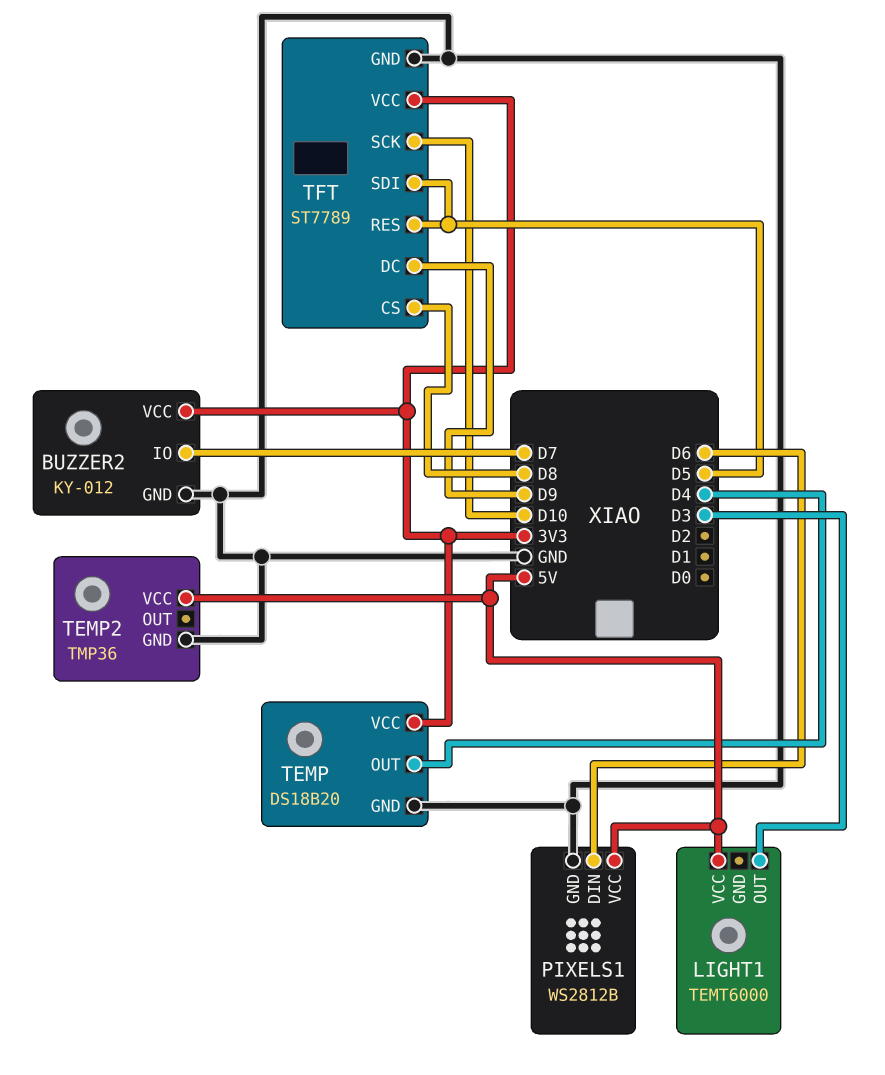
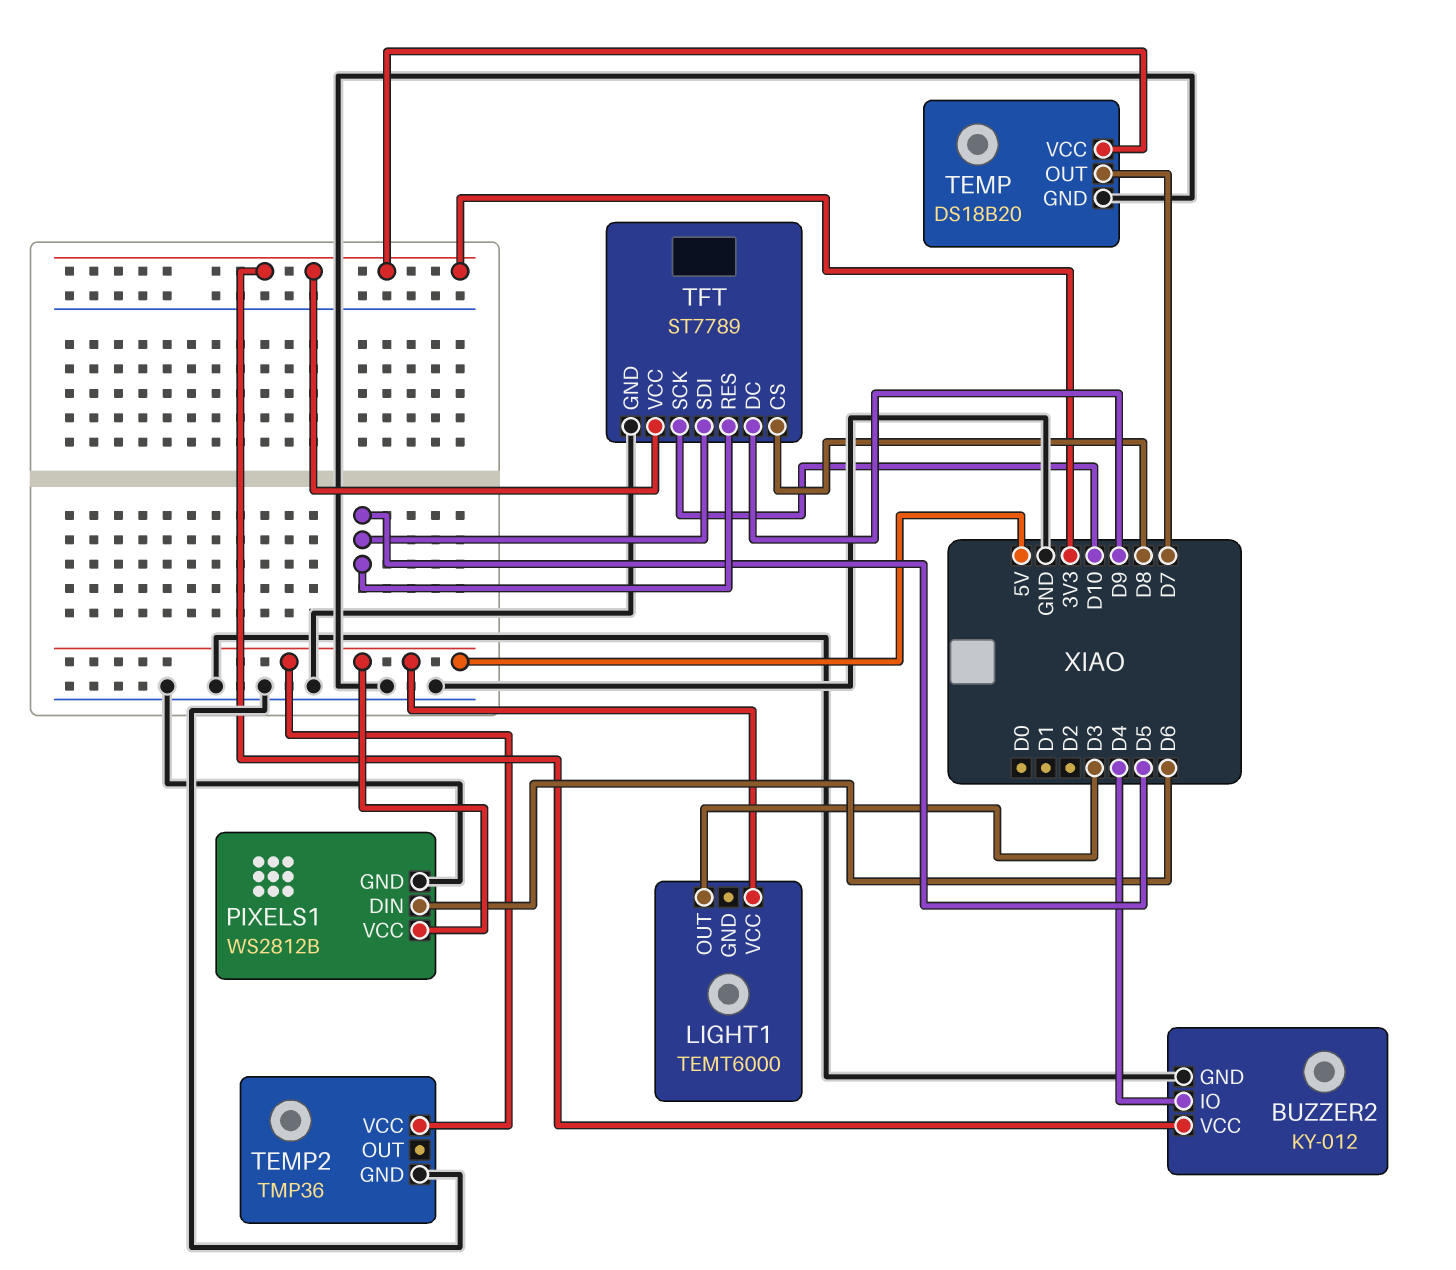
BUZZER2 pin IO: D7 -> D4
TEMP pin OUT: D4 -> D7

